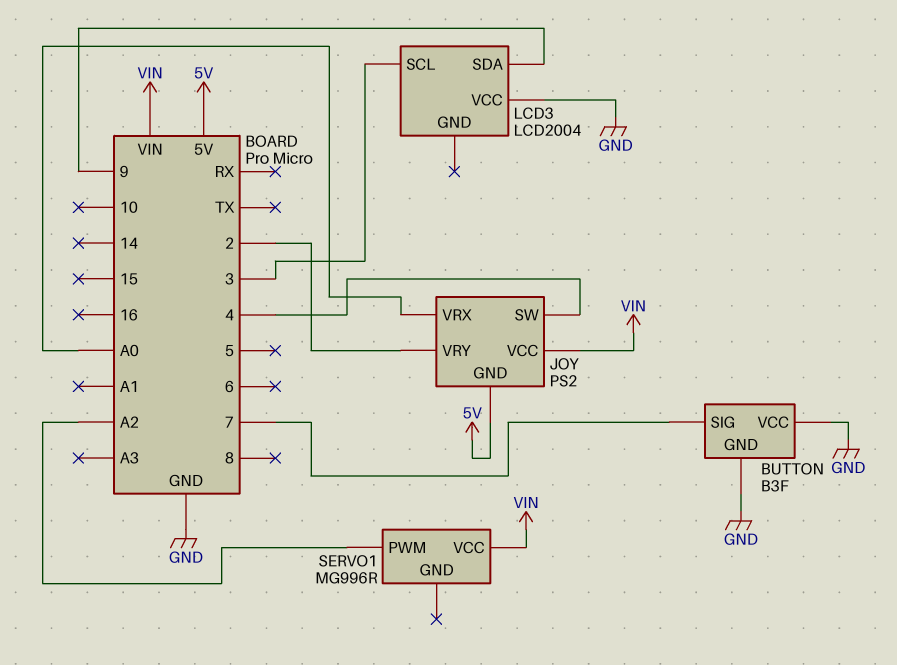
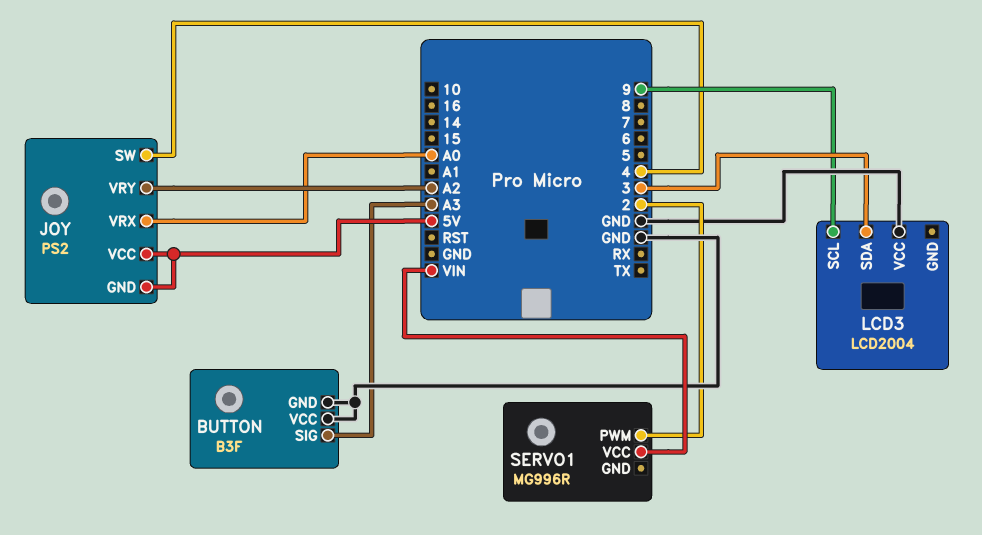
BUTTON pin SIG: 7 -> A3
JOY pin VCC: VIN -> 5V
JOY pin VRY: 2 -> A2
LCD3 pin SCL: 3 -> 9
LCD3 pin SDA: 9 -> 3
SERVO1 pin PWM: A2 -> 2

